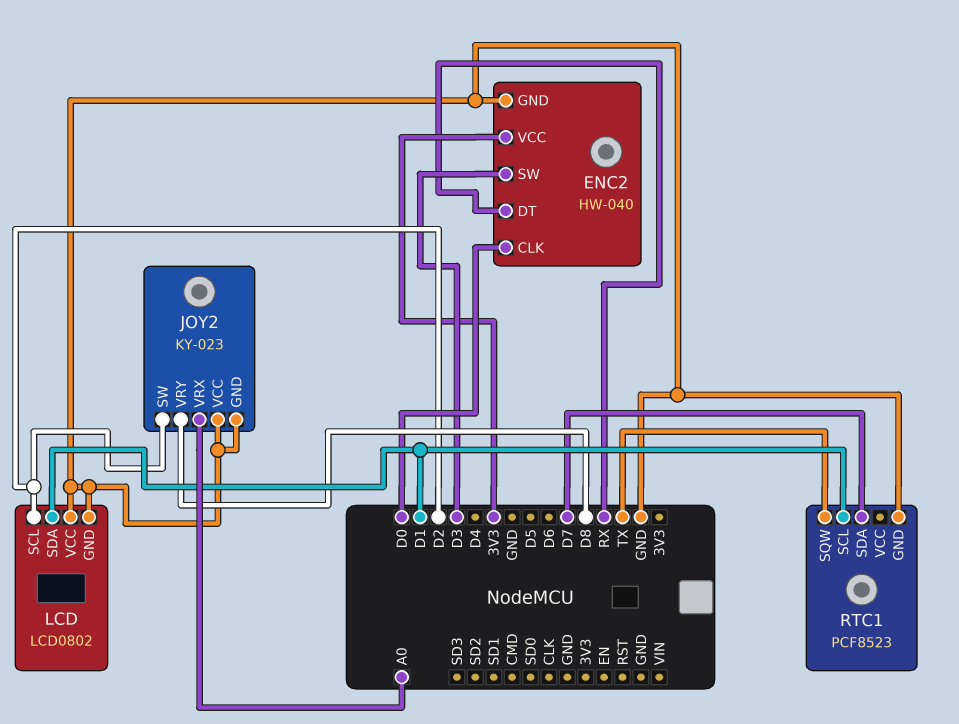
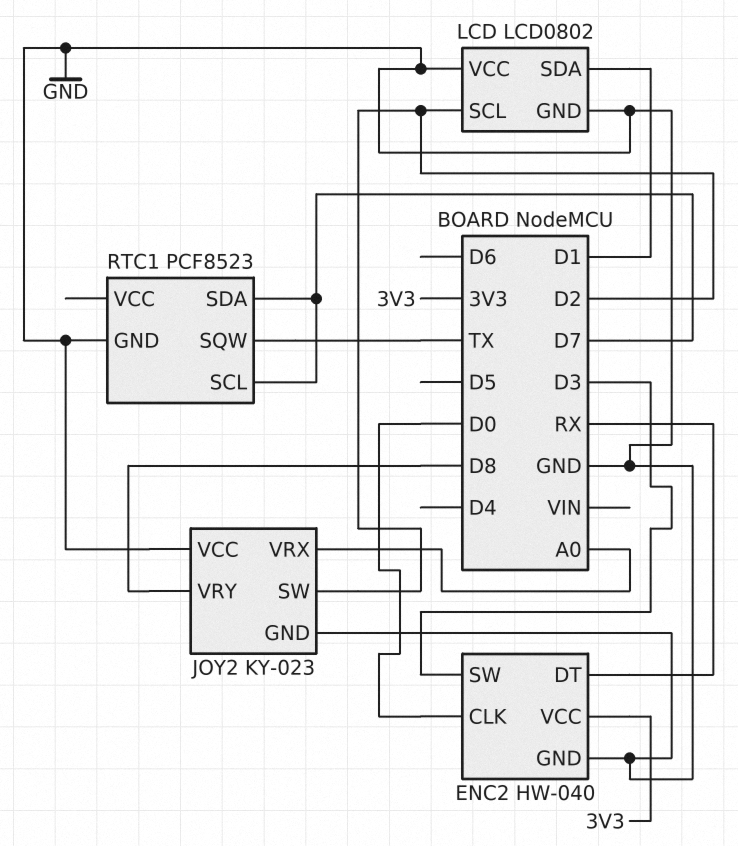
RTC1 pin SCL: D1 -> D7

